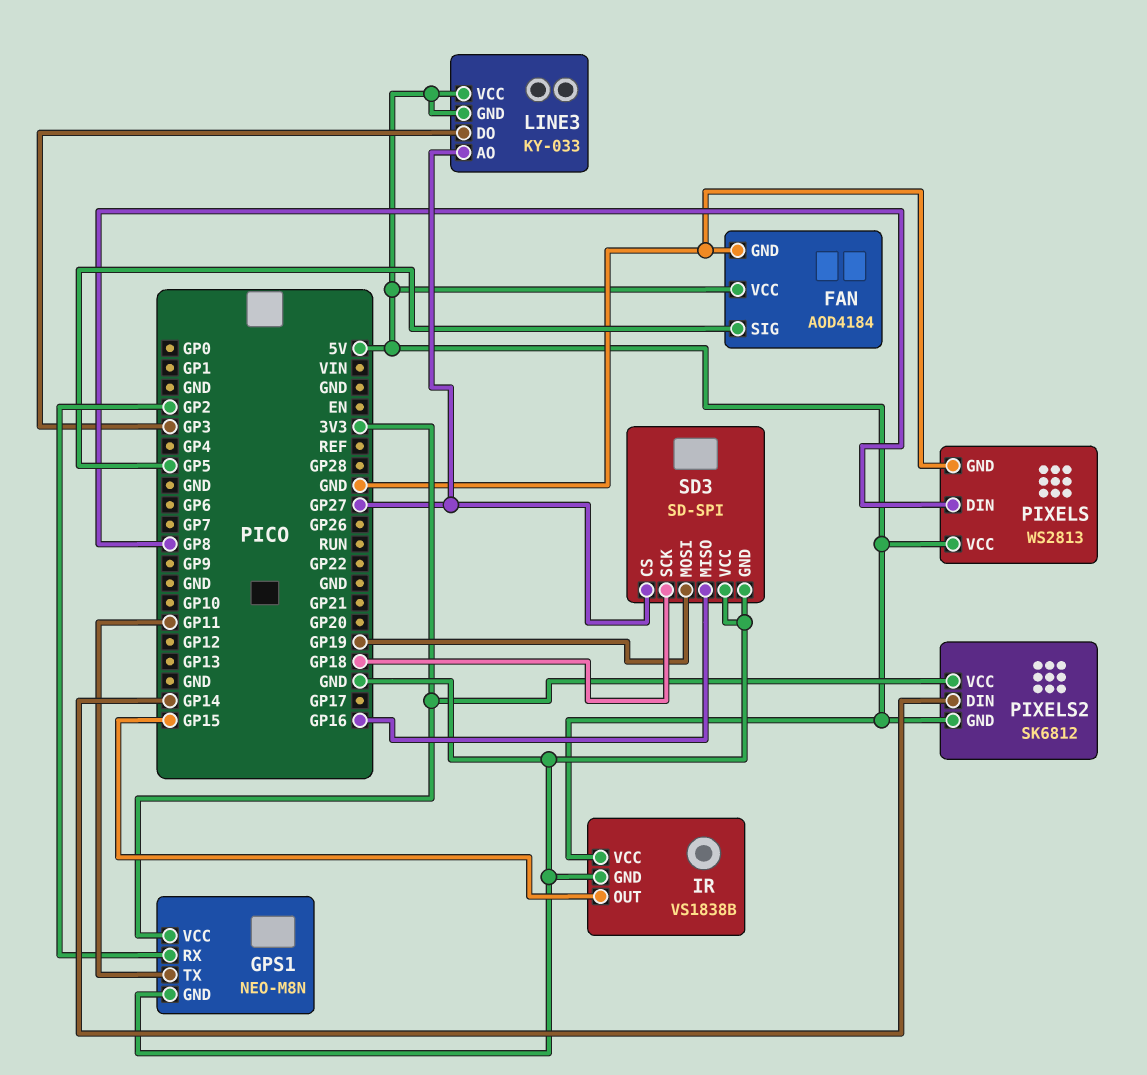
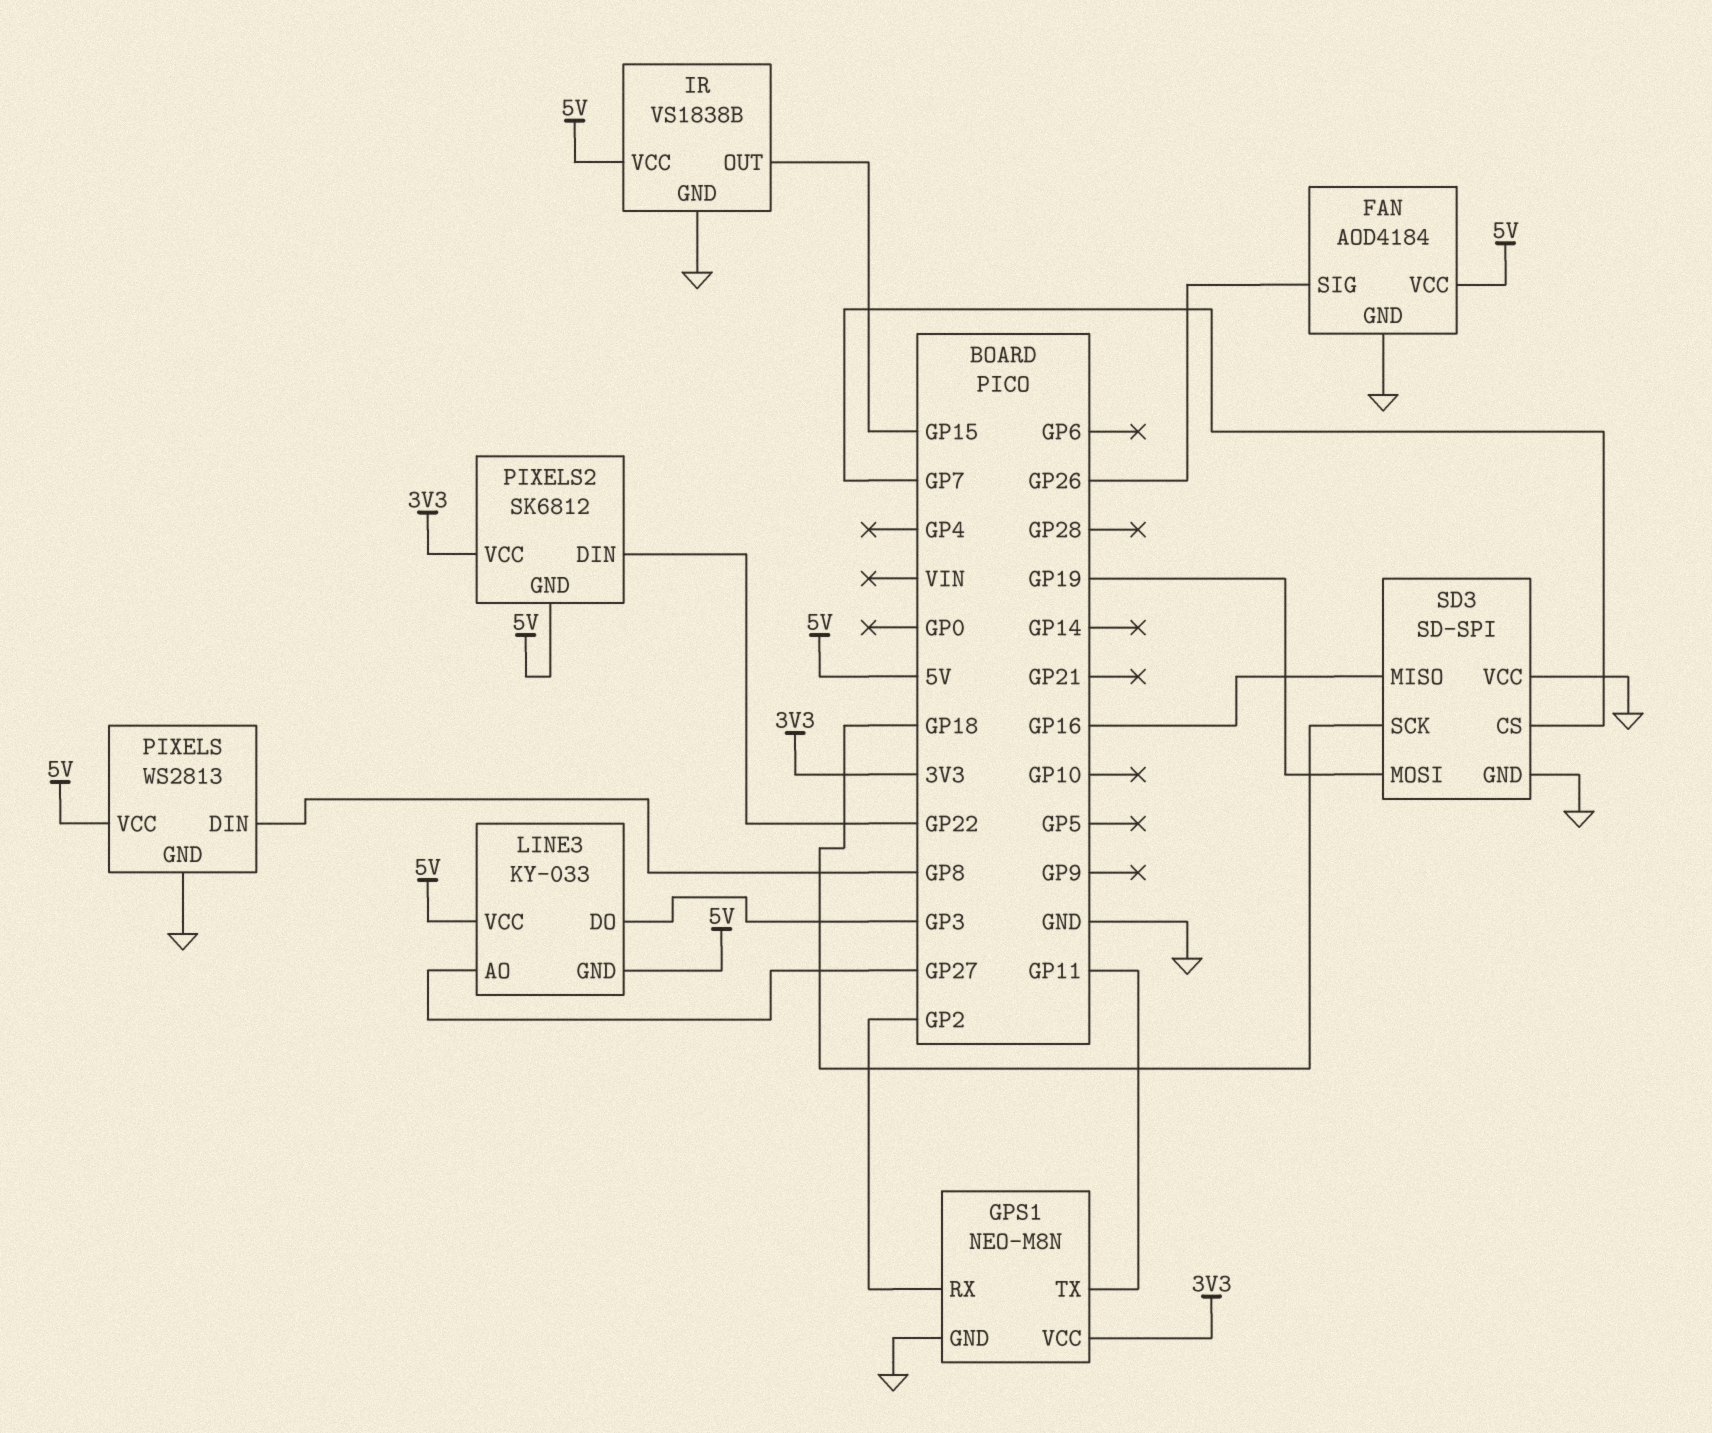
FAN pin SIG: GP5 -> GP26
PIXELS2 pin DIN: GP14 -> GP22
SD3 pin CS: GP27 -> GP7

